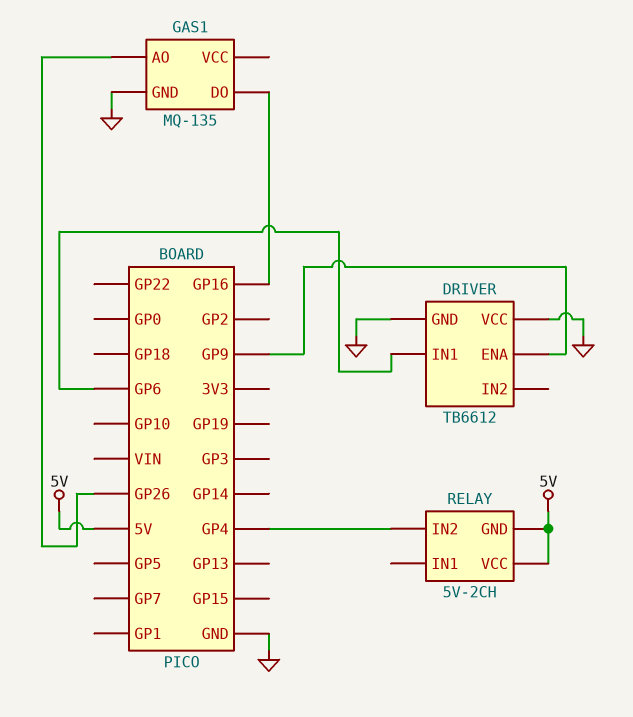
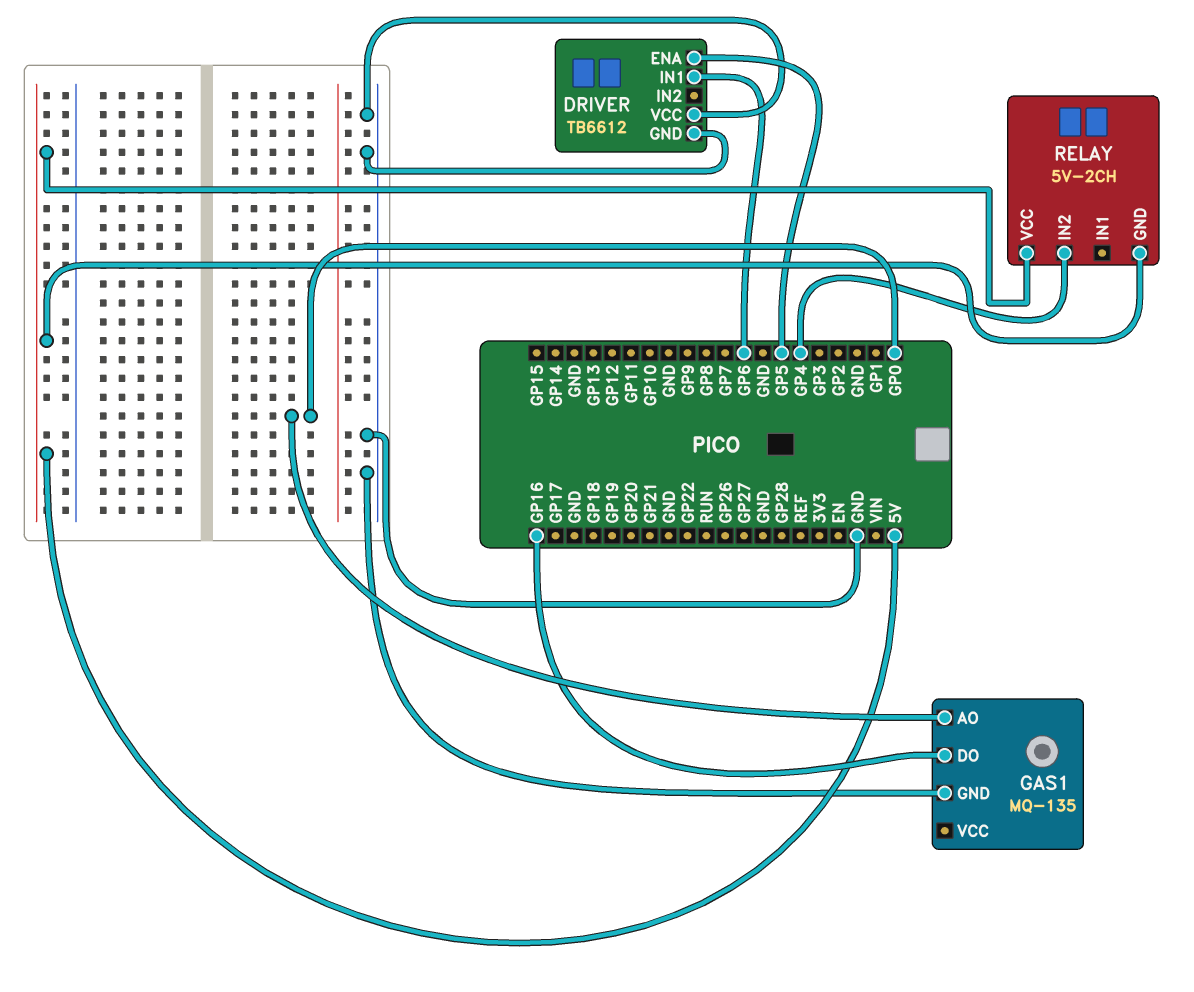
DRIVER pin ENA: GP9 -> GP5
GAS1 pin AO: GP26 -> GP0

